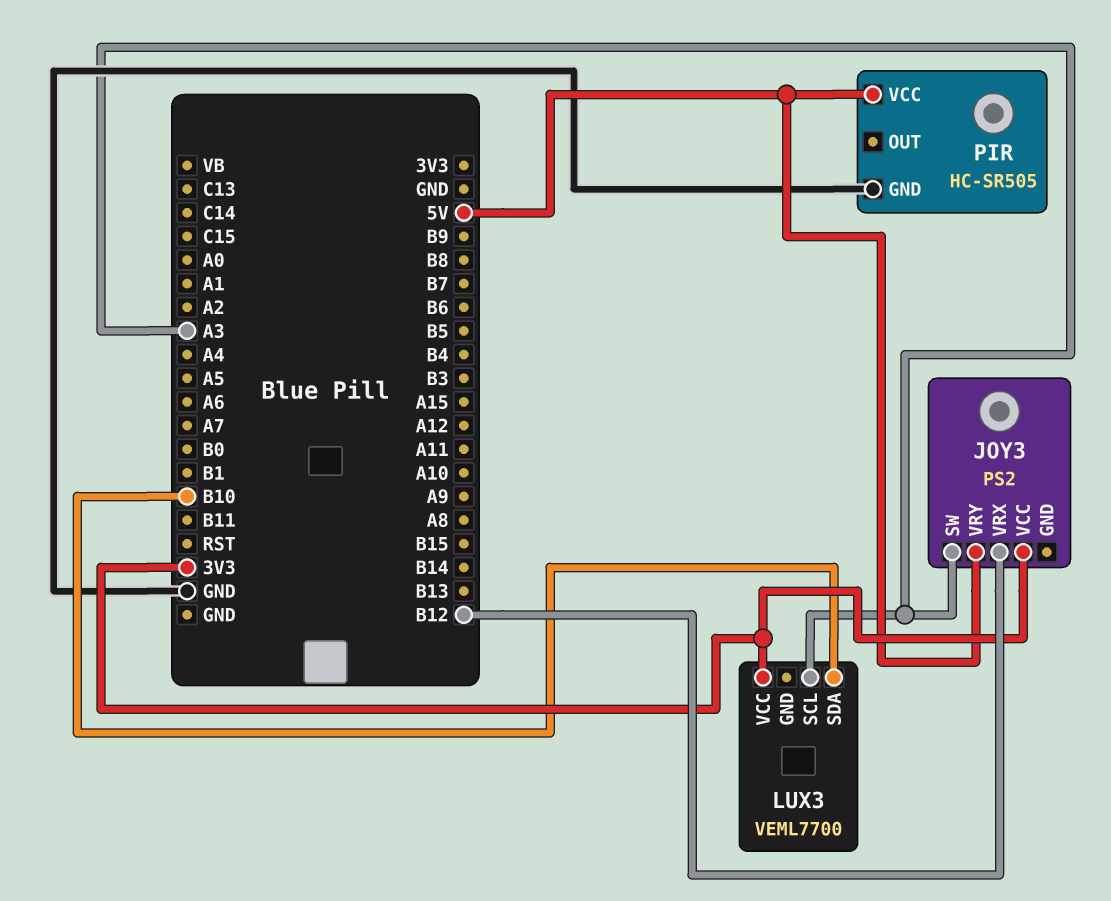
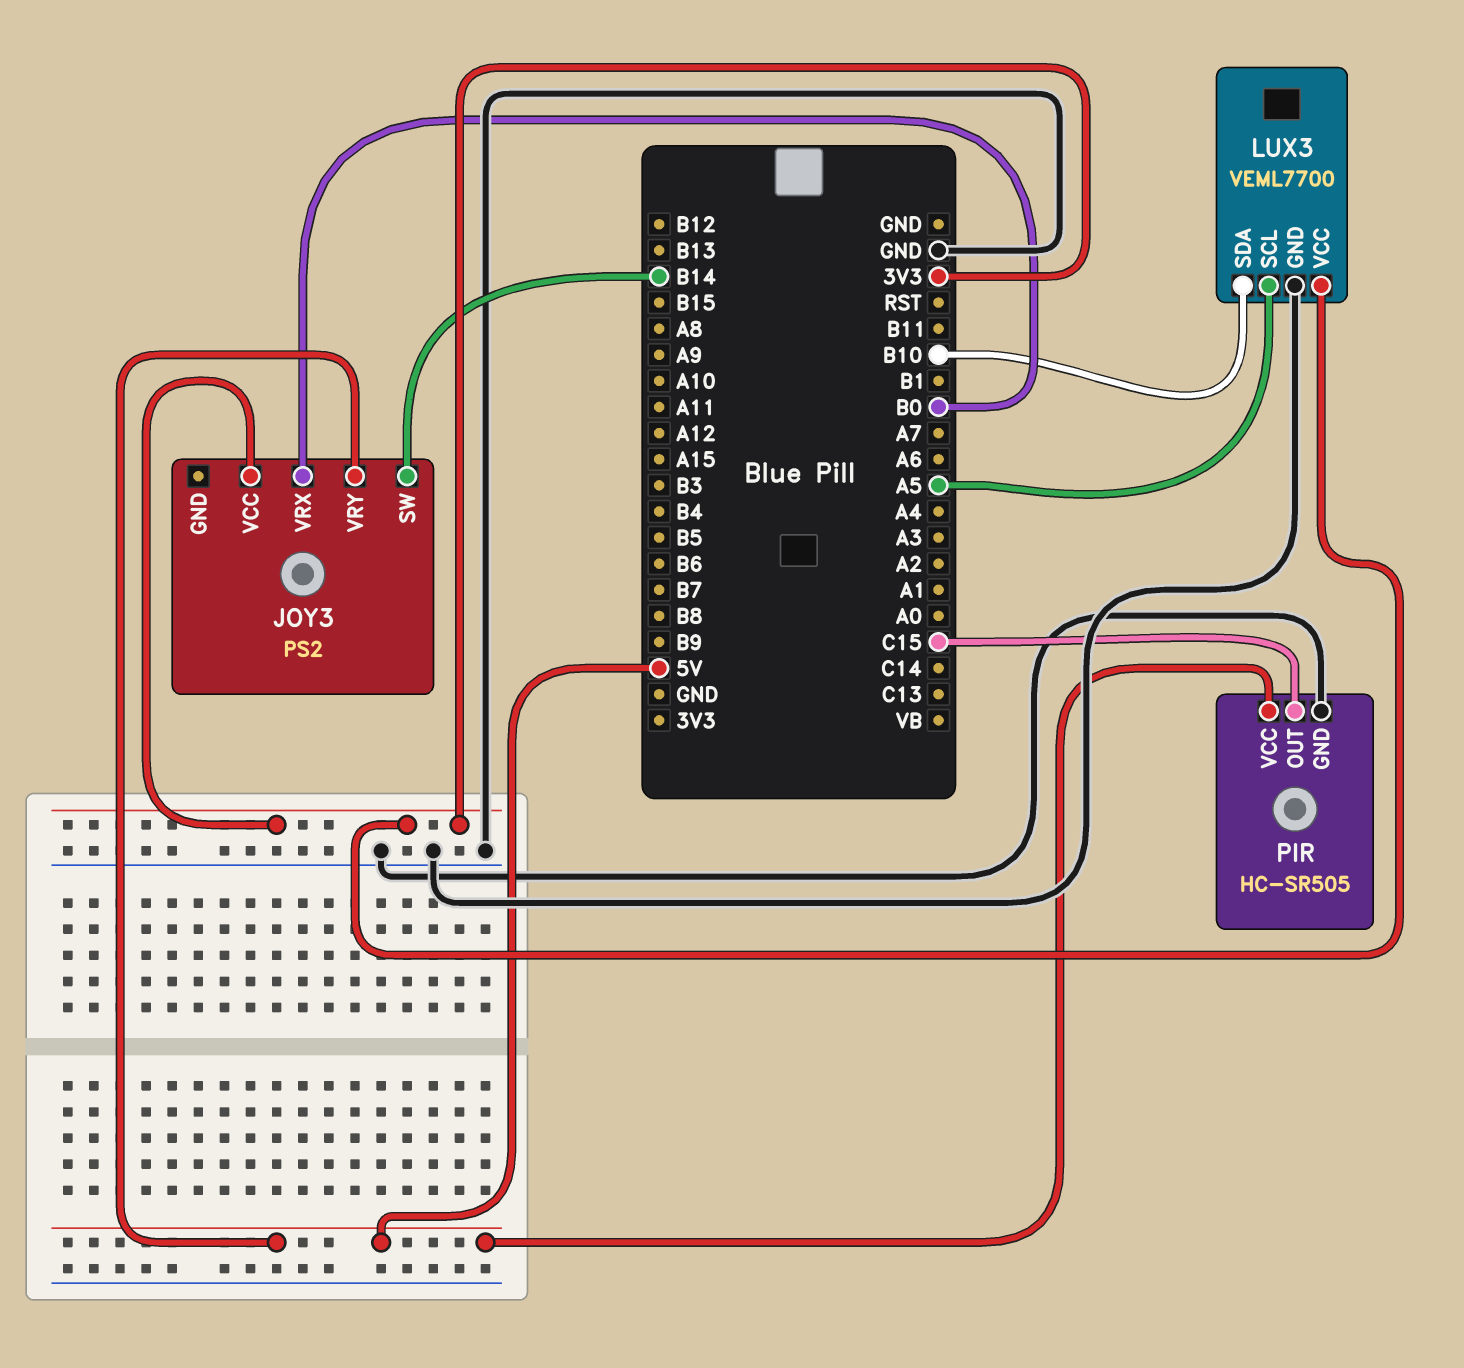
JOY3 pin SW: A3 -> B14
JOY3 pin VRX: B12 -> B0
LUX3 pin GND: none -> GND
LUX3 pin SCL: A3 -> A5
PIR pin OUT: none -> C15

